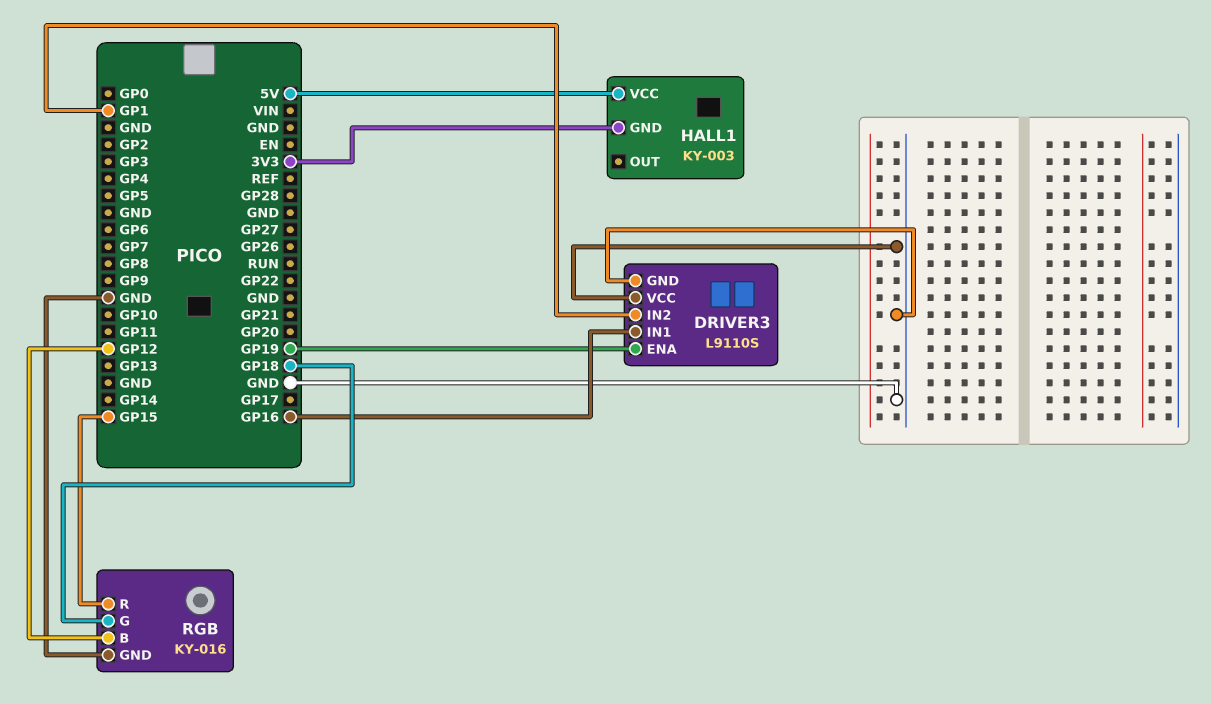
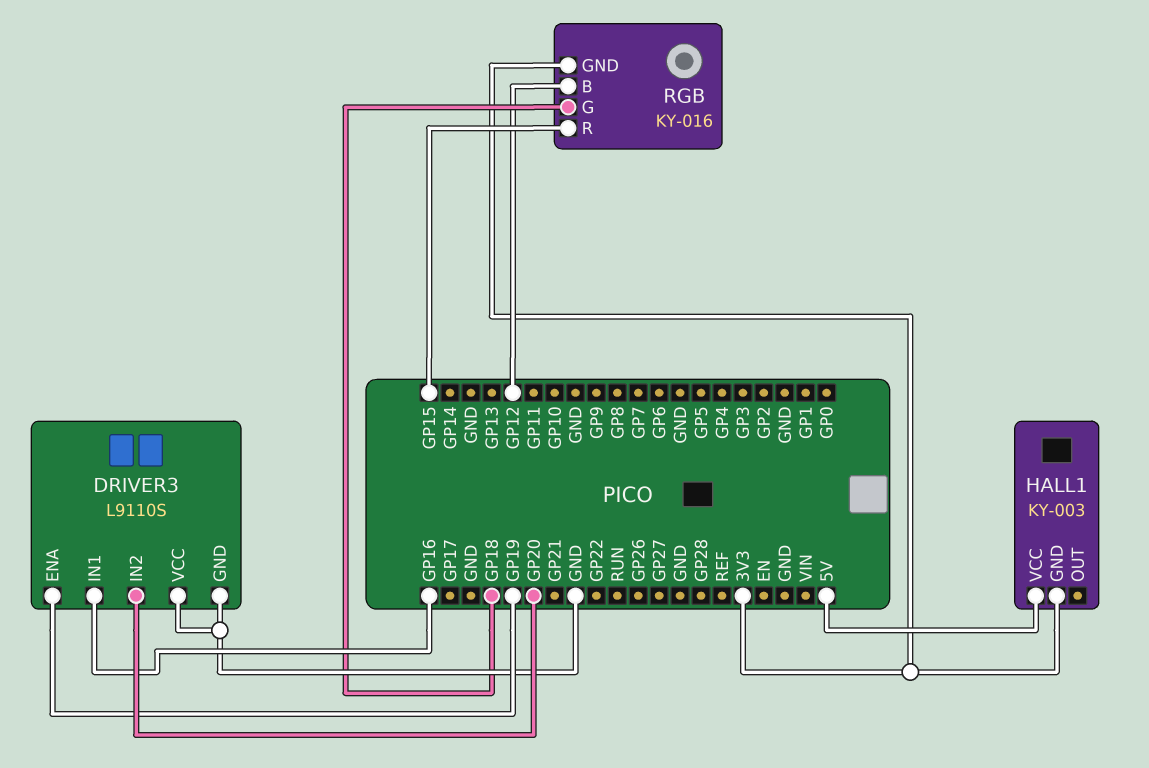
DRIVER3 pin IN2: GP1 -> GP20
RGB pin GND: GND -> 3V3

